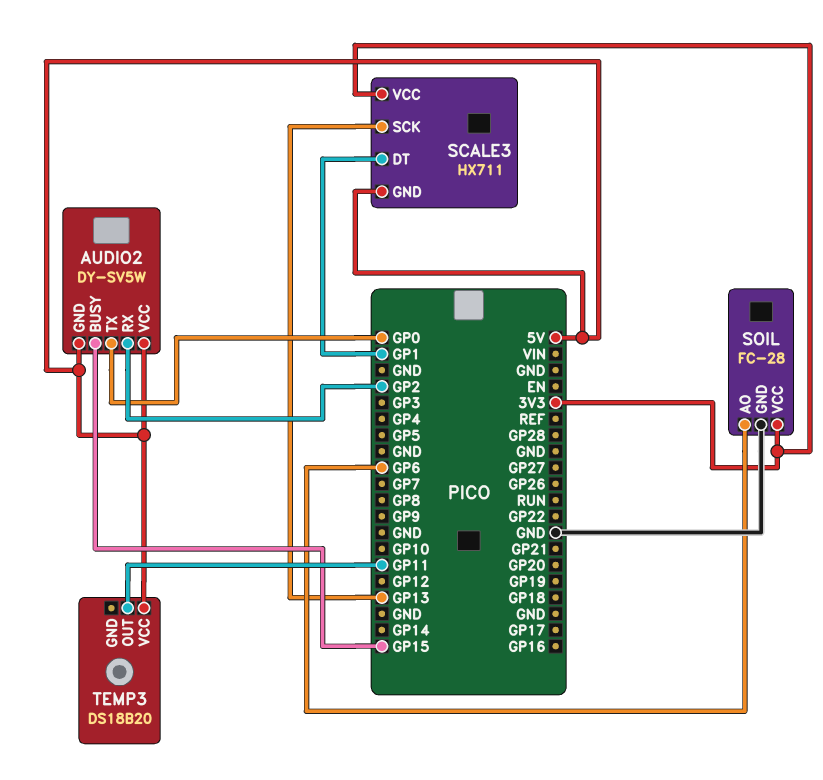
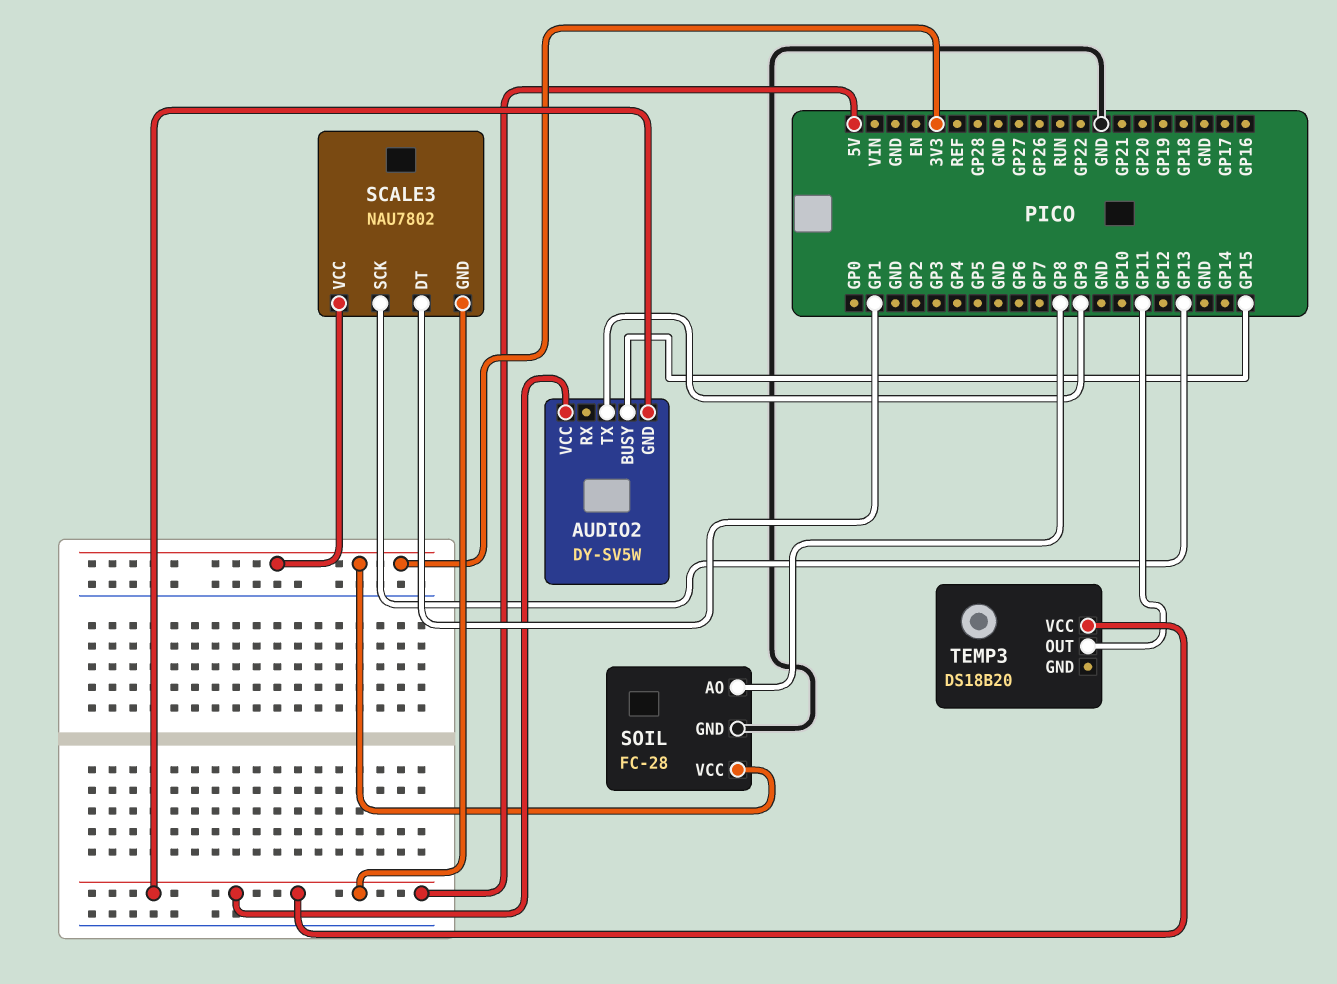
AUDIO2 pin RX: GP2 -> none
AUDIO2 pin TX: GP0 -> GP9
SCALE3: HX711 -> NAU7802
SOIL pin AO: GP6 -> GP8

